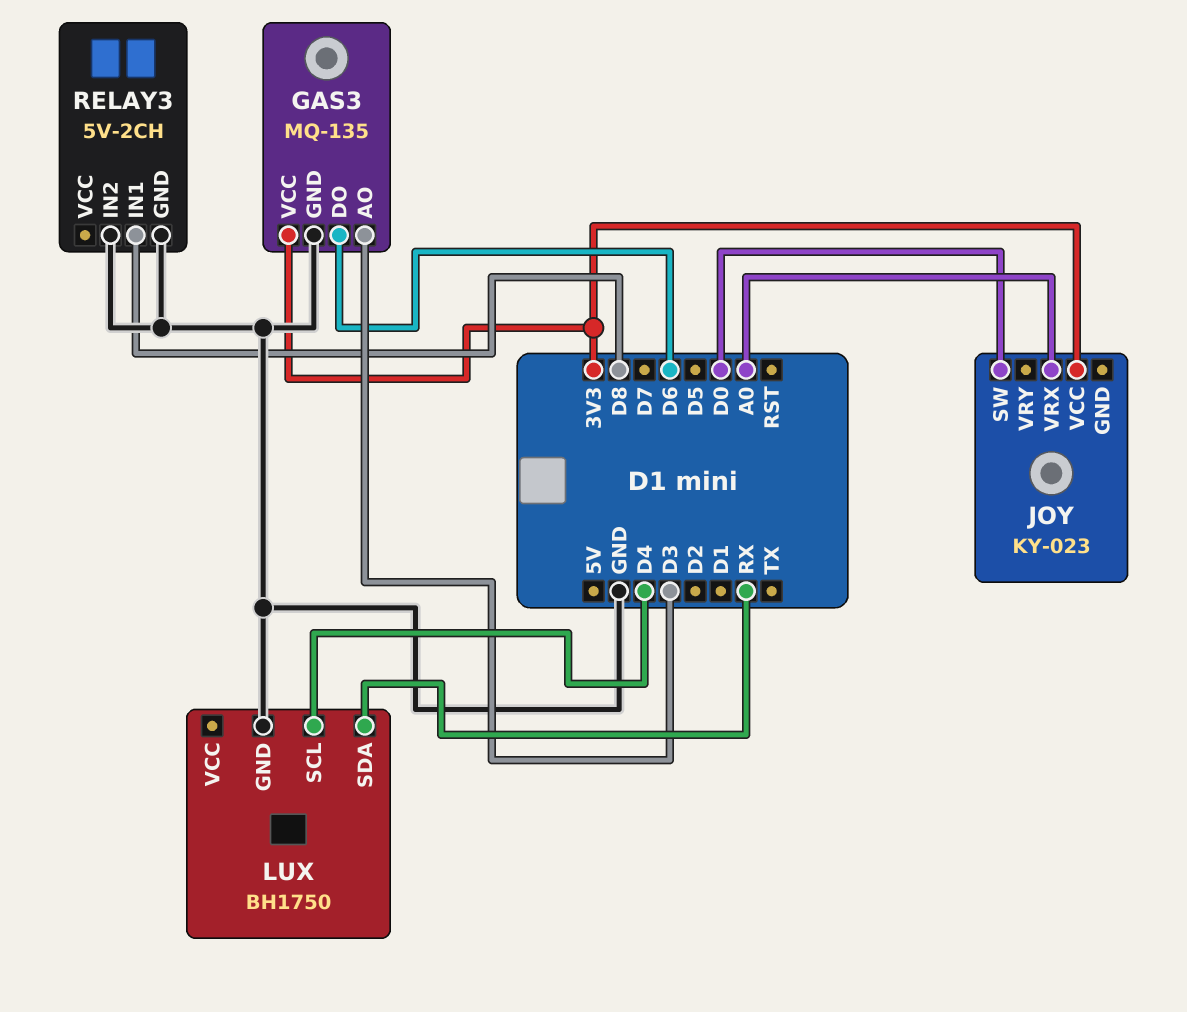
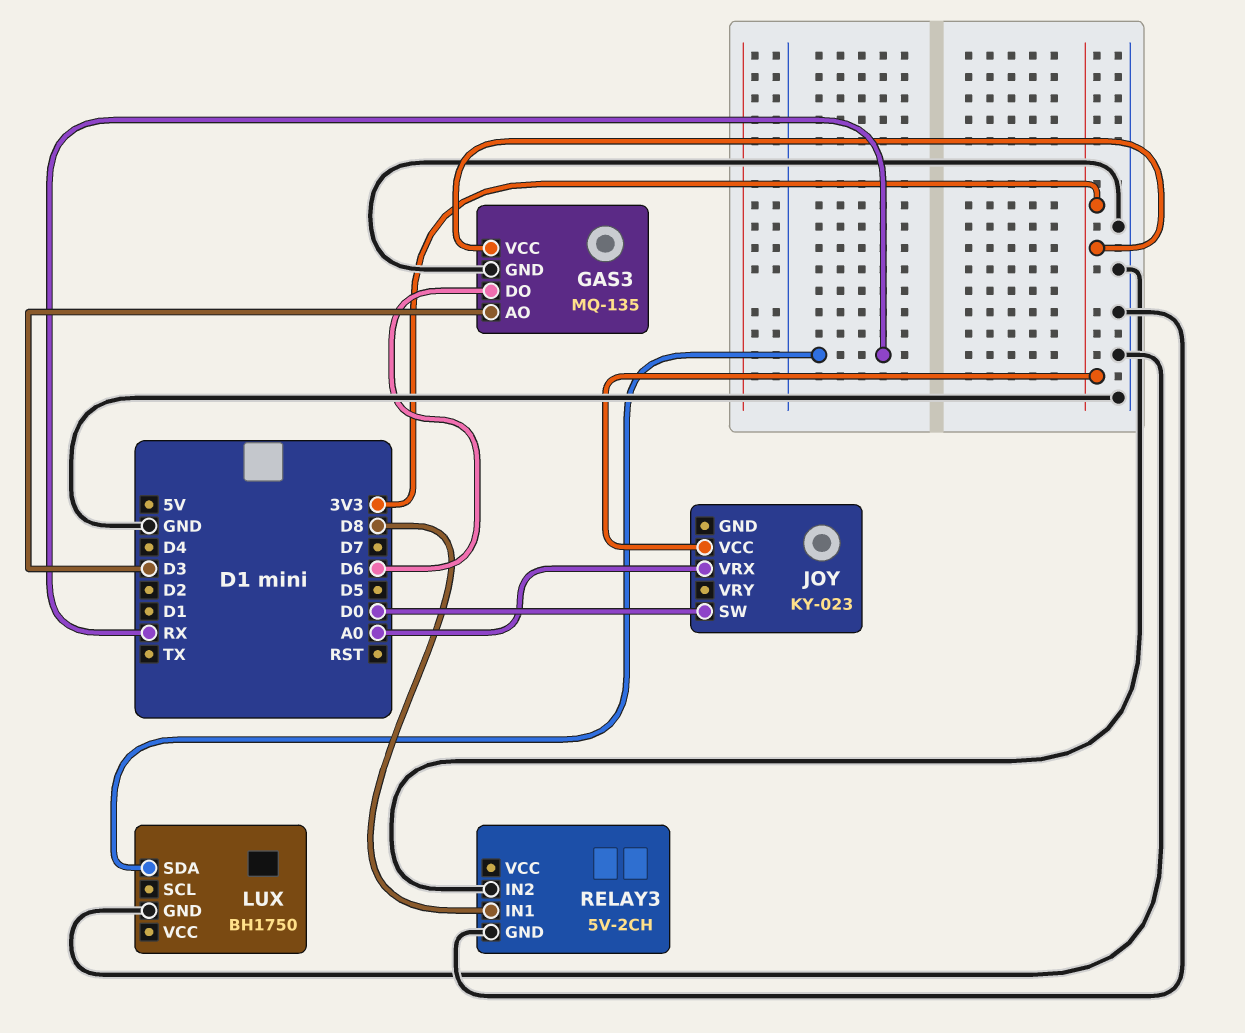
LUX pin SCL: D4 -> none

